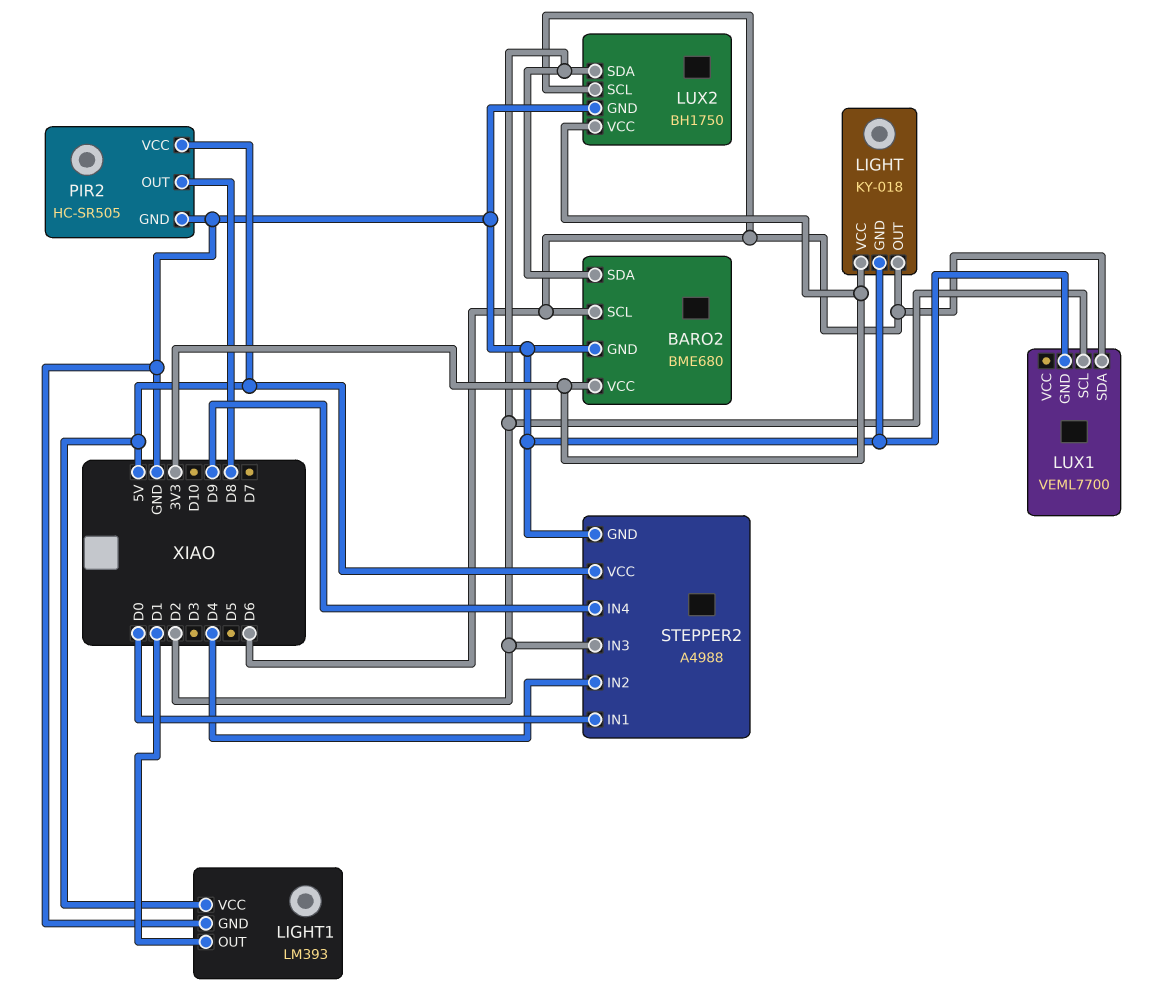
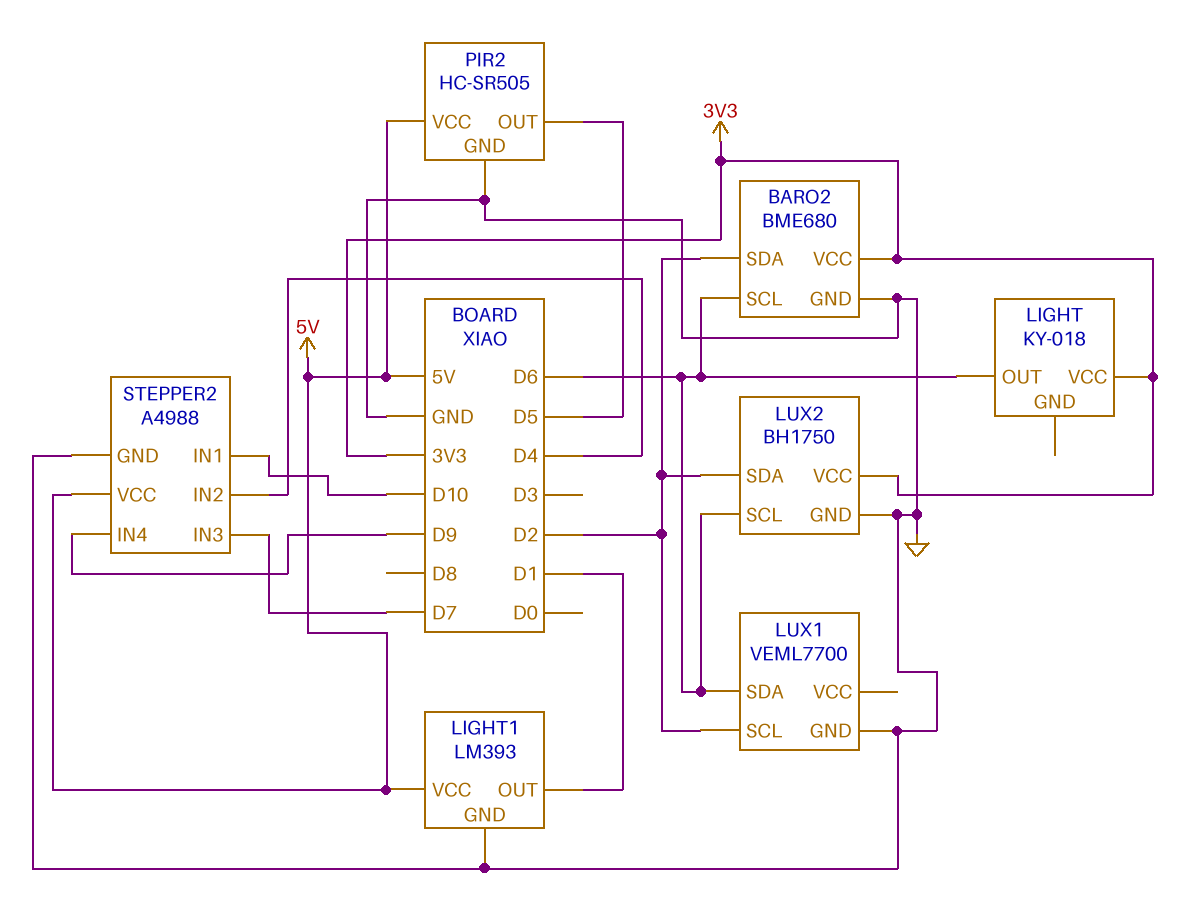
LIGHT pin GND: GND -> none
PIR2 pin OUT: D8 -> D5
STEPPER2 pin IN1: D0 -> D10
STEPPER2 pin IN3: D2 -> D7

